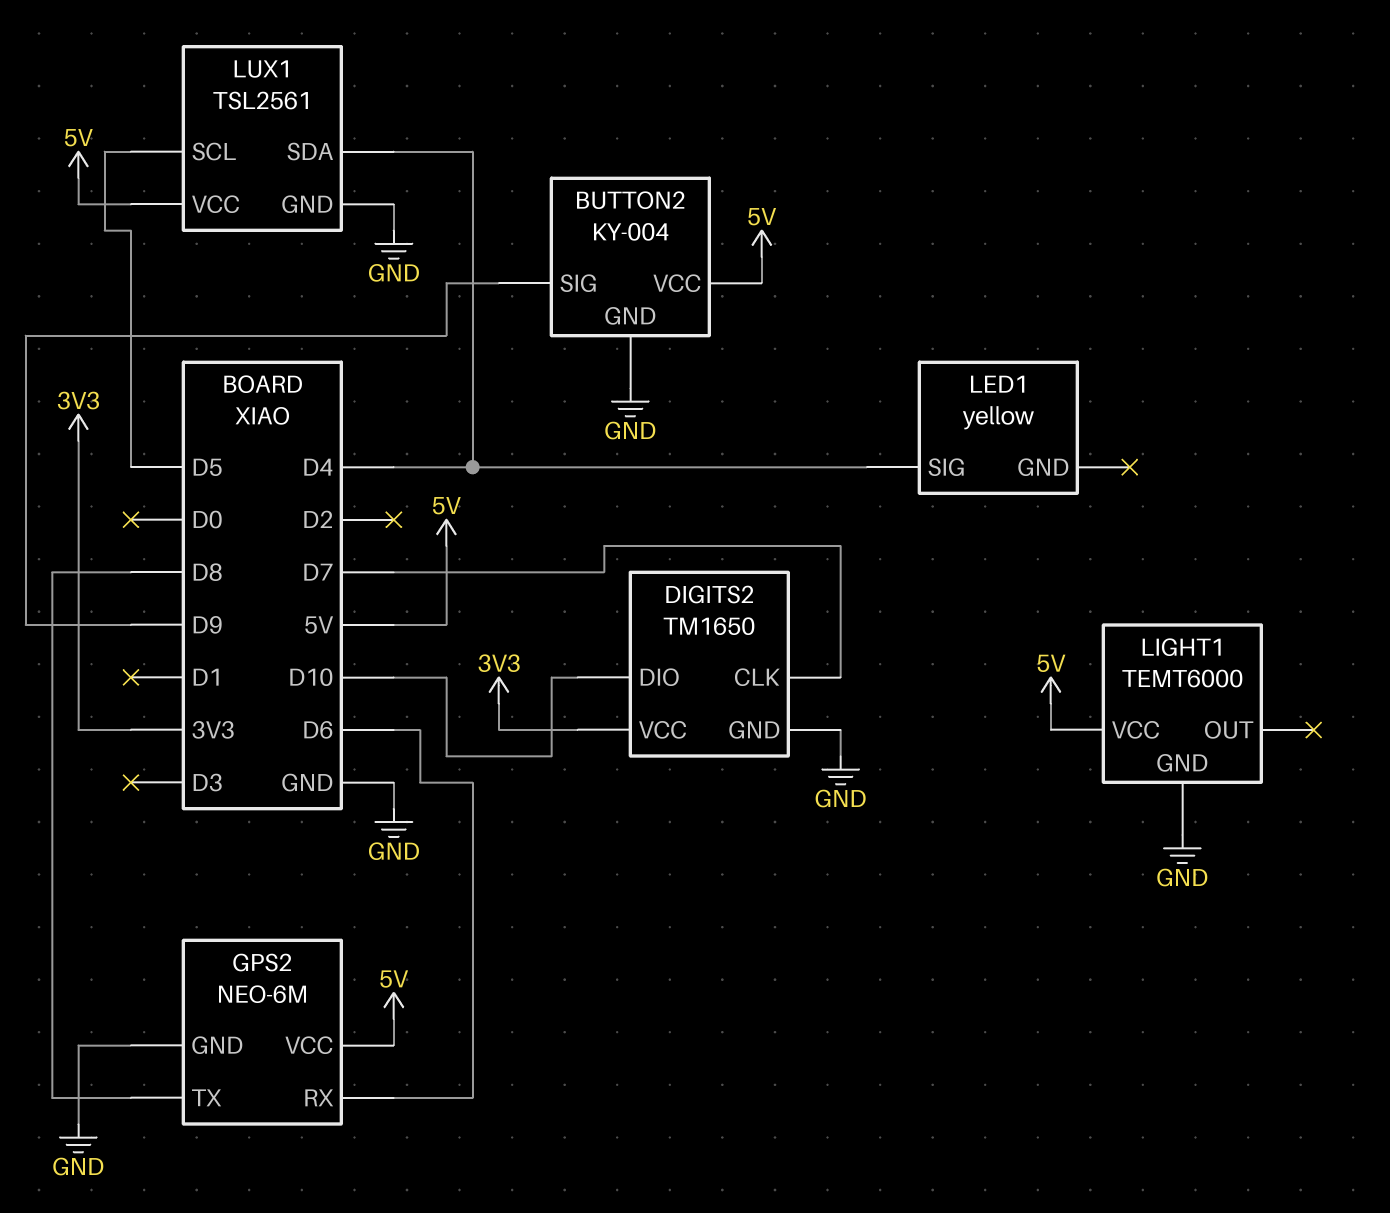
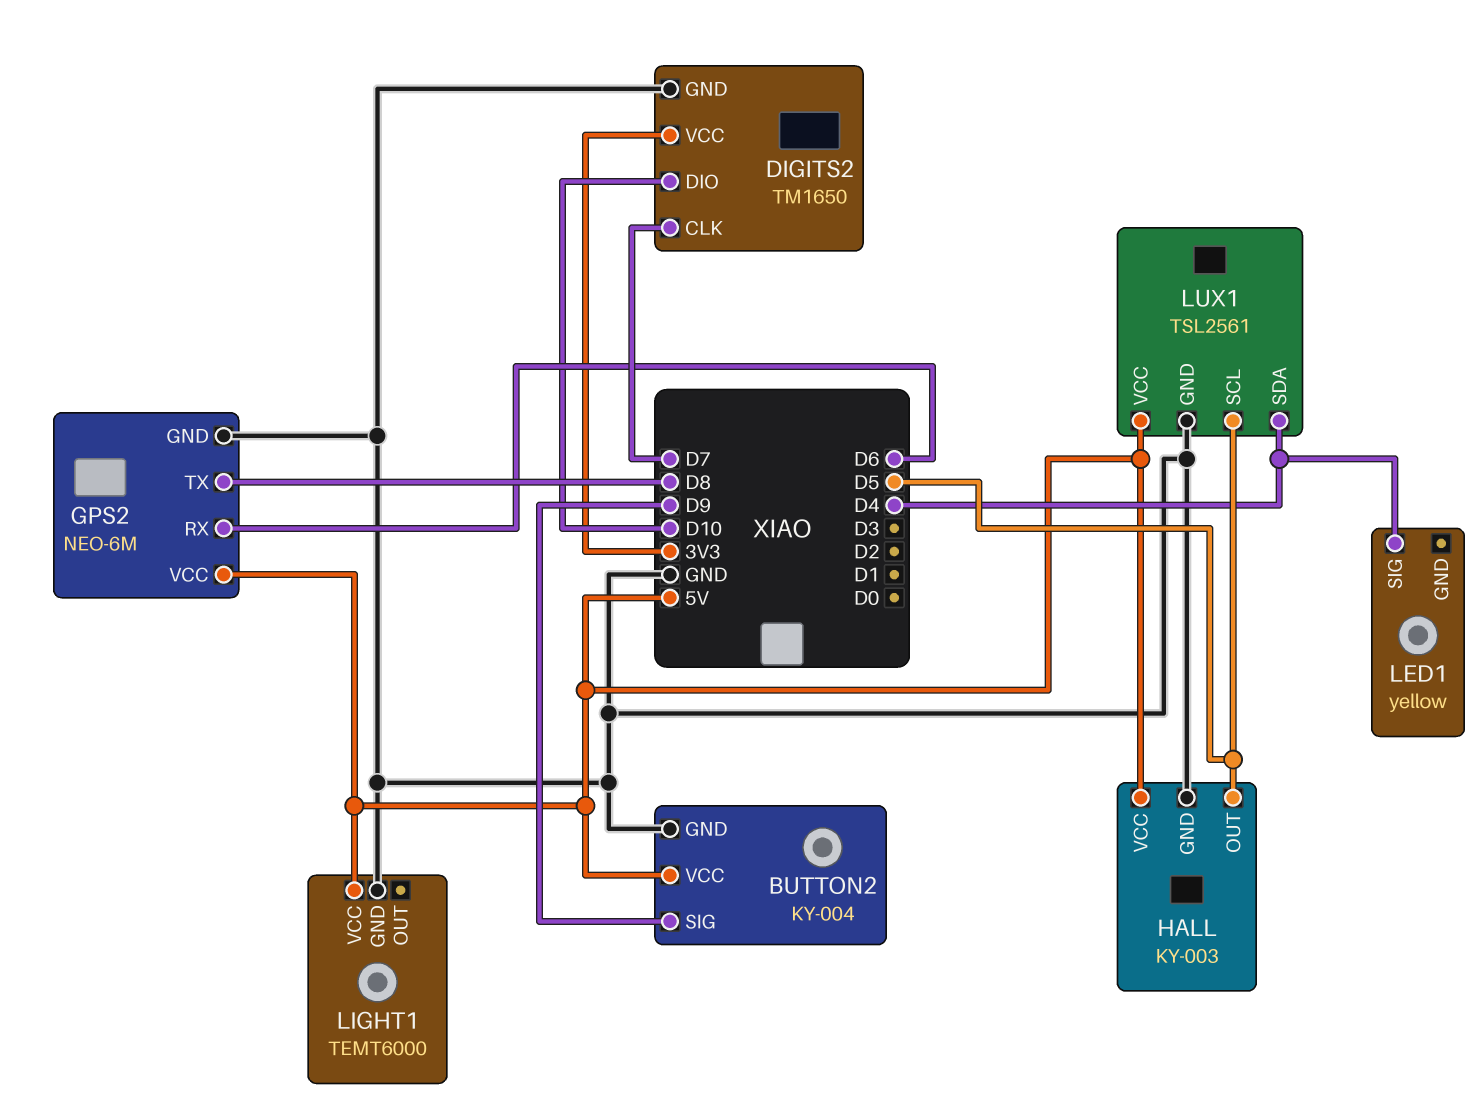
HALL: none -> KY-003
HALL pin GND: none -> GND
HALL pin OUT: none -> D5
HALL pin VCC: none -> 5V

